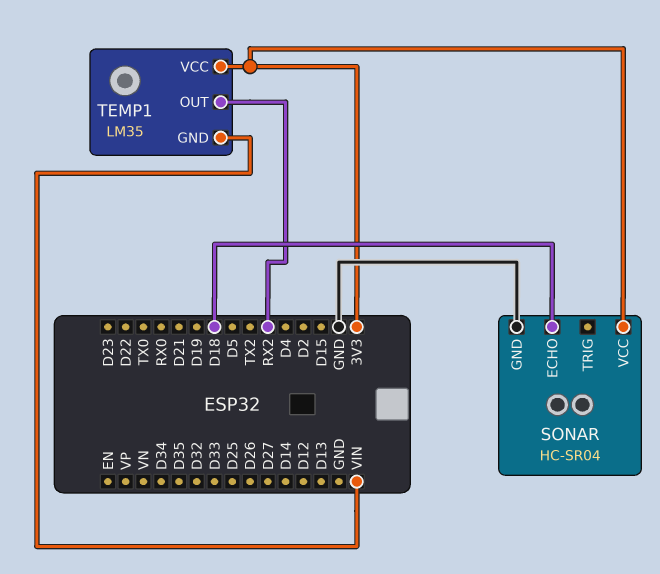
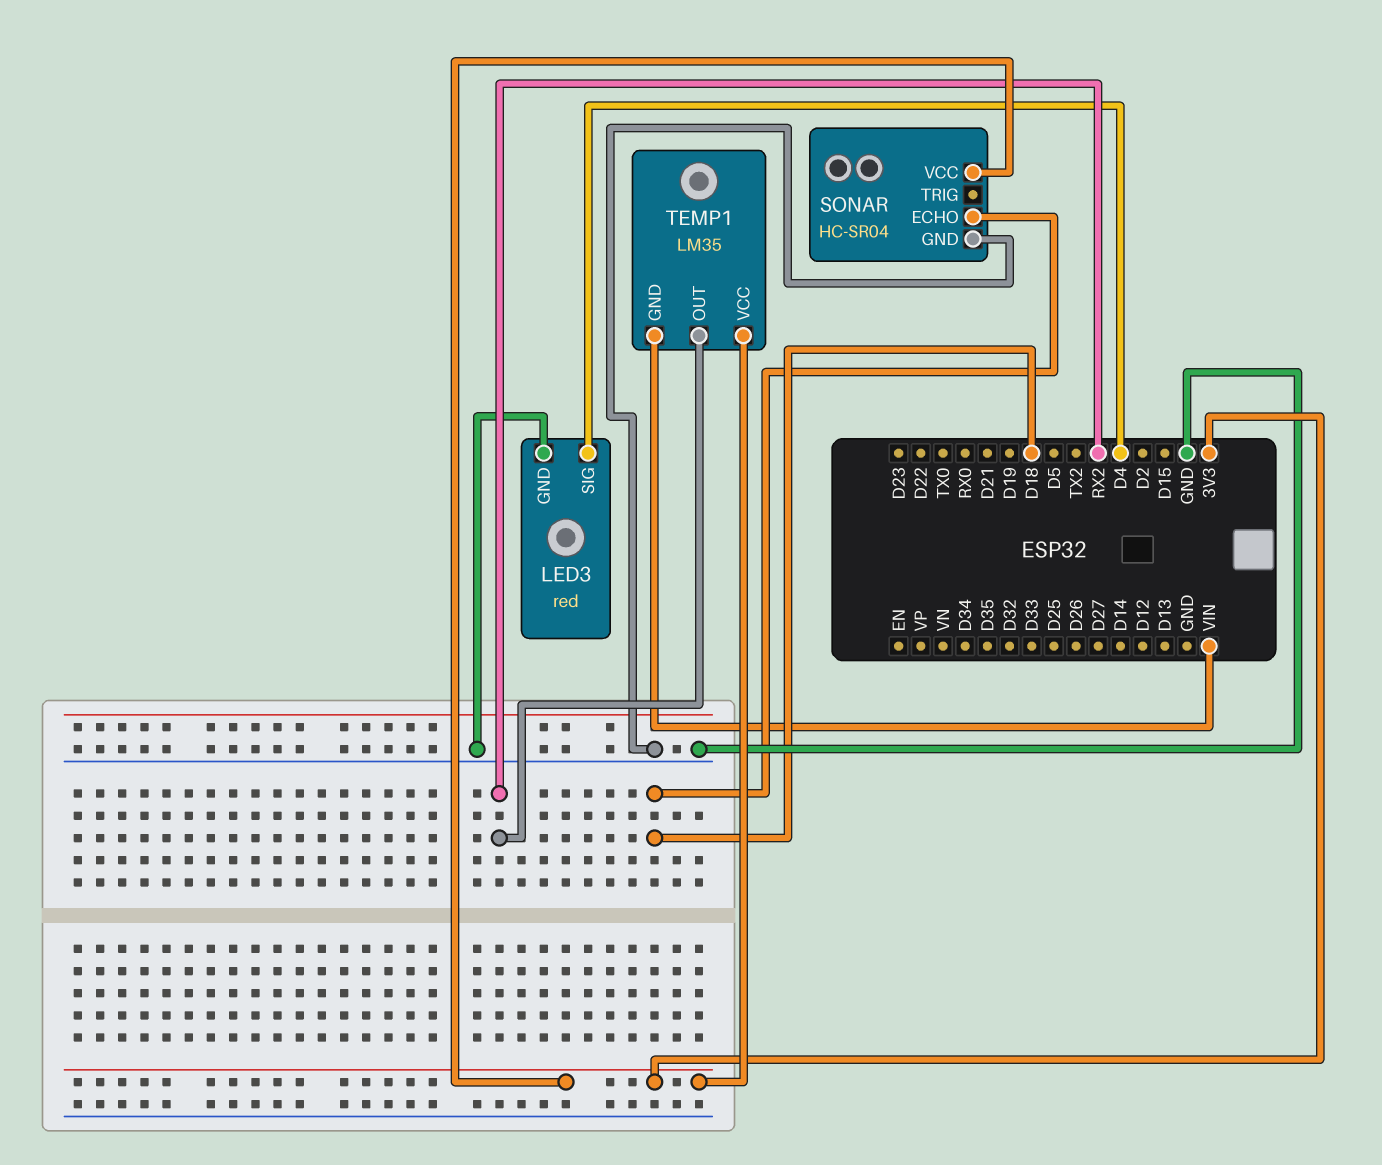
LED3: none -> red
LED3 pin GND: none -> GND
LED3 pin SIG: none -> D4

